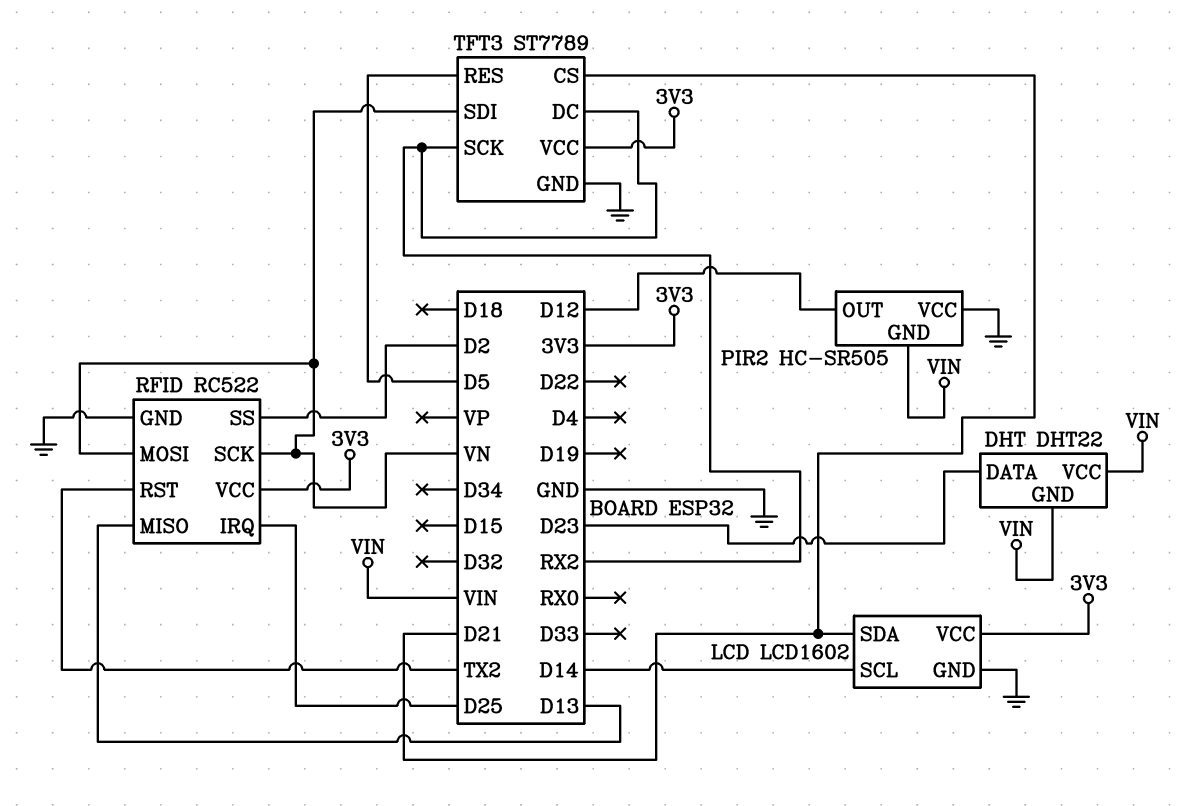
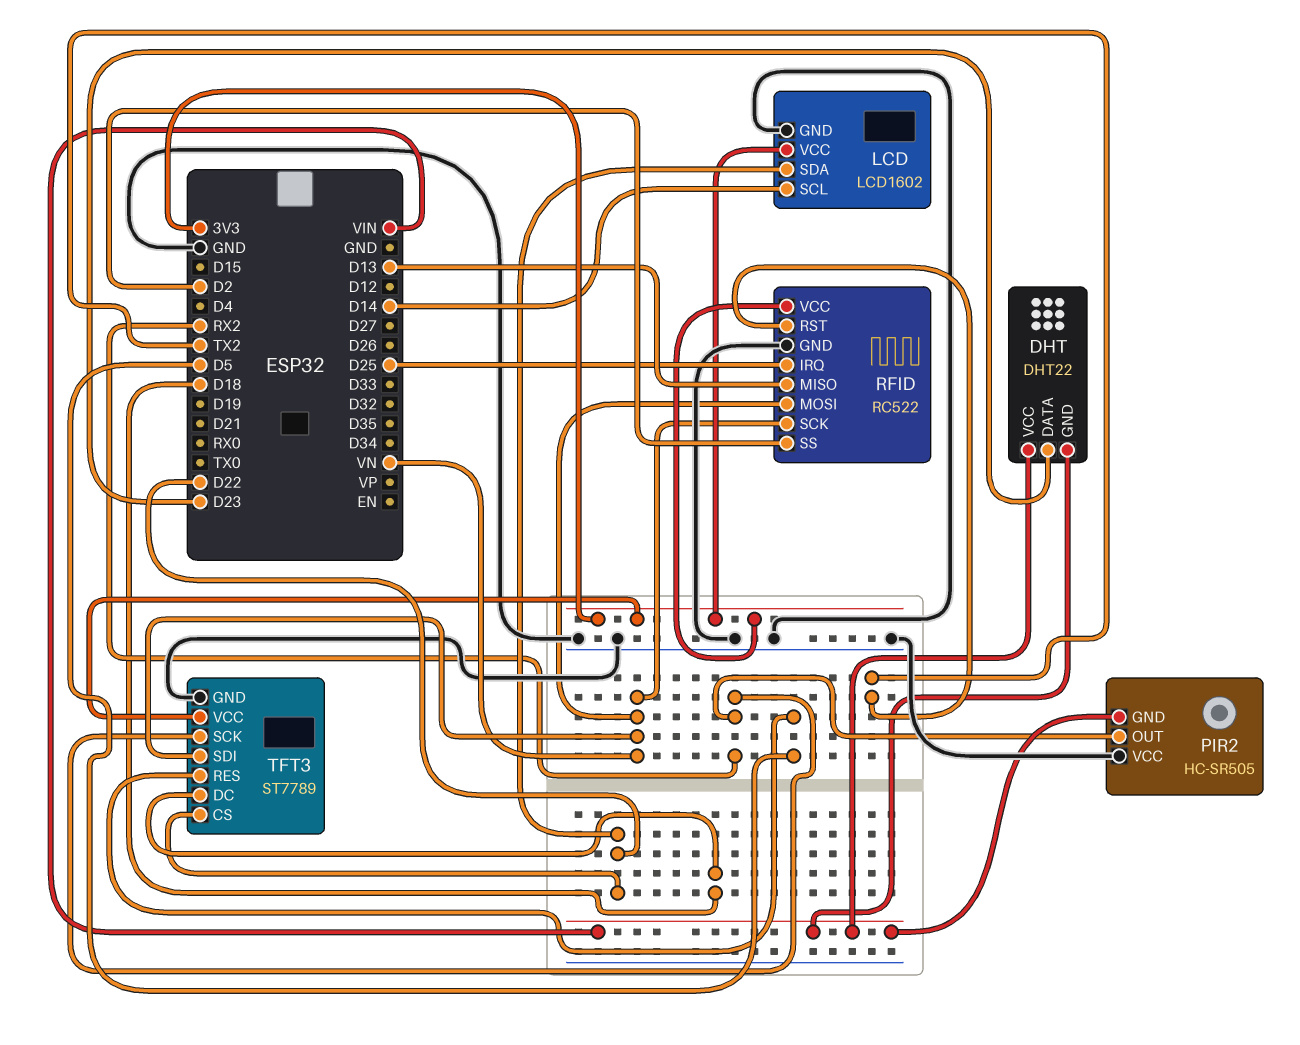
LCD pin SDA: D21 -> D22
PIR2 pin OUT: D12 -> RX2
TFT3 pin CS: D21 -> D22
TFT3 pin DC: RX2 -> D18

